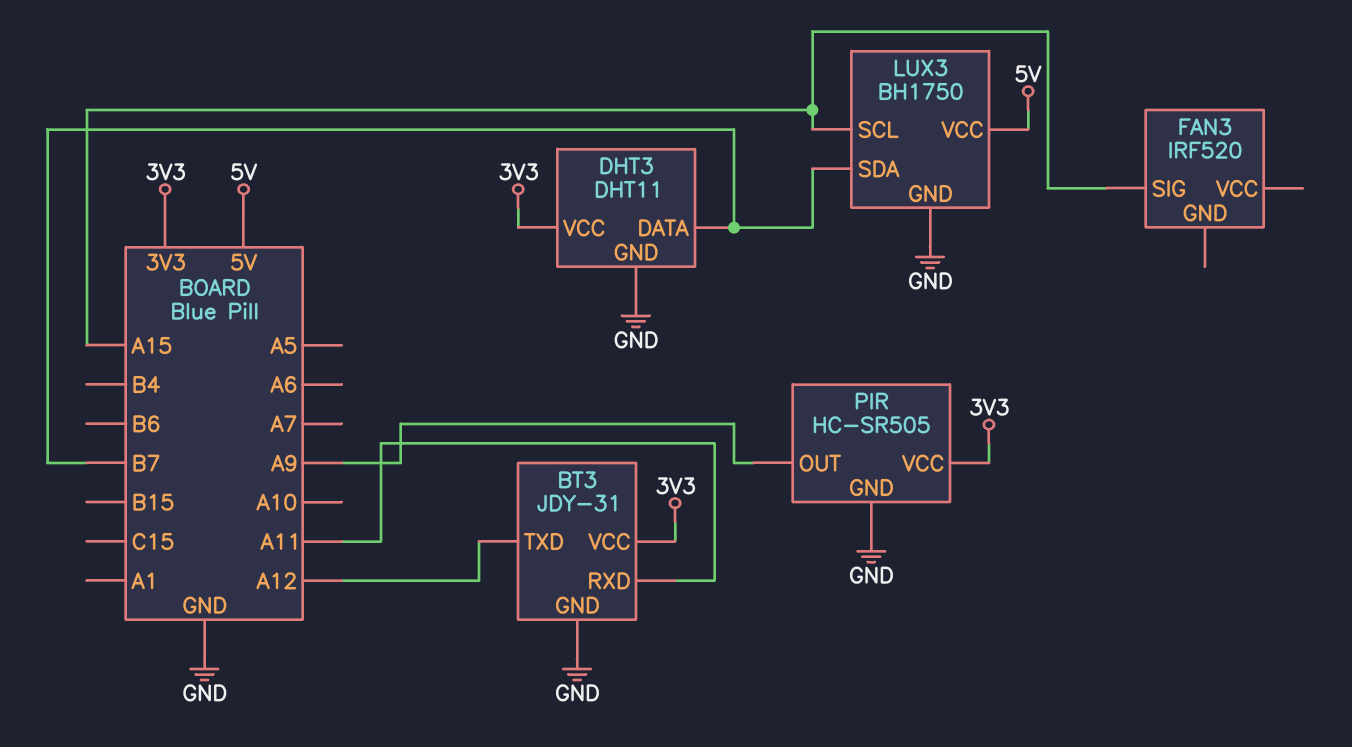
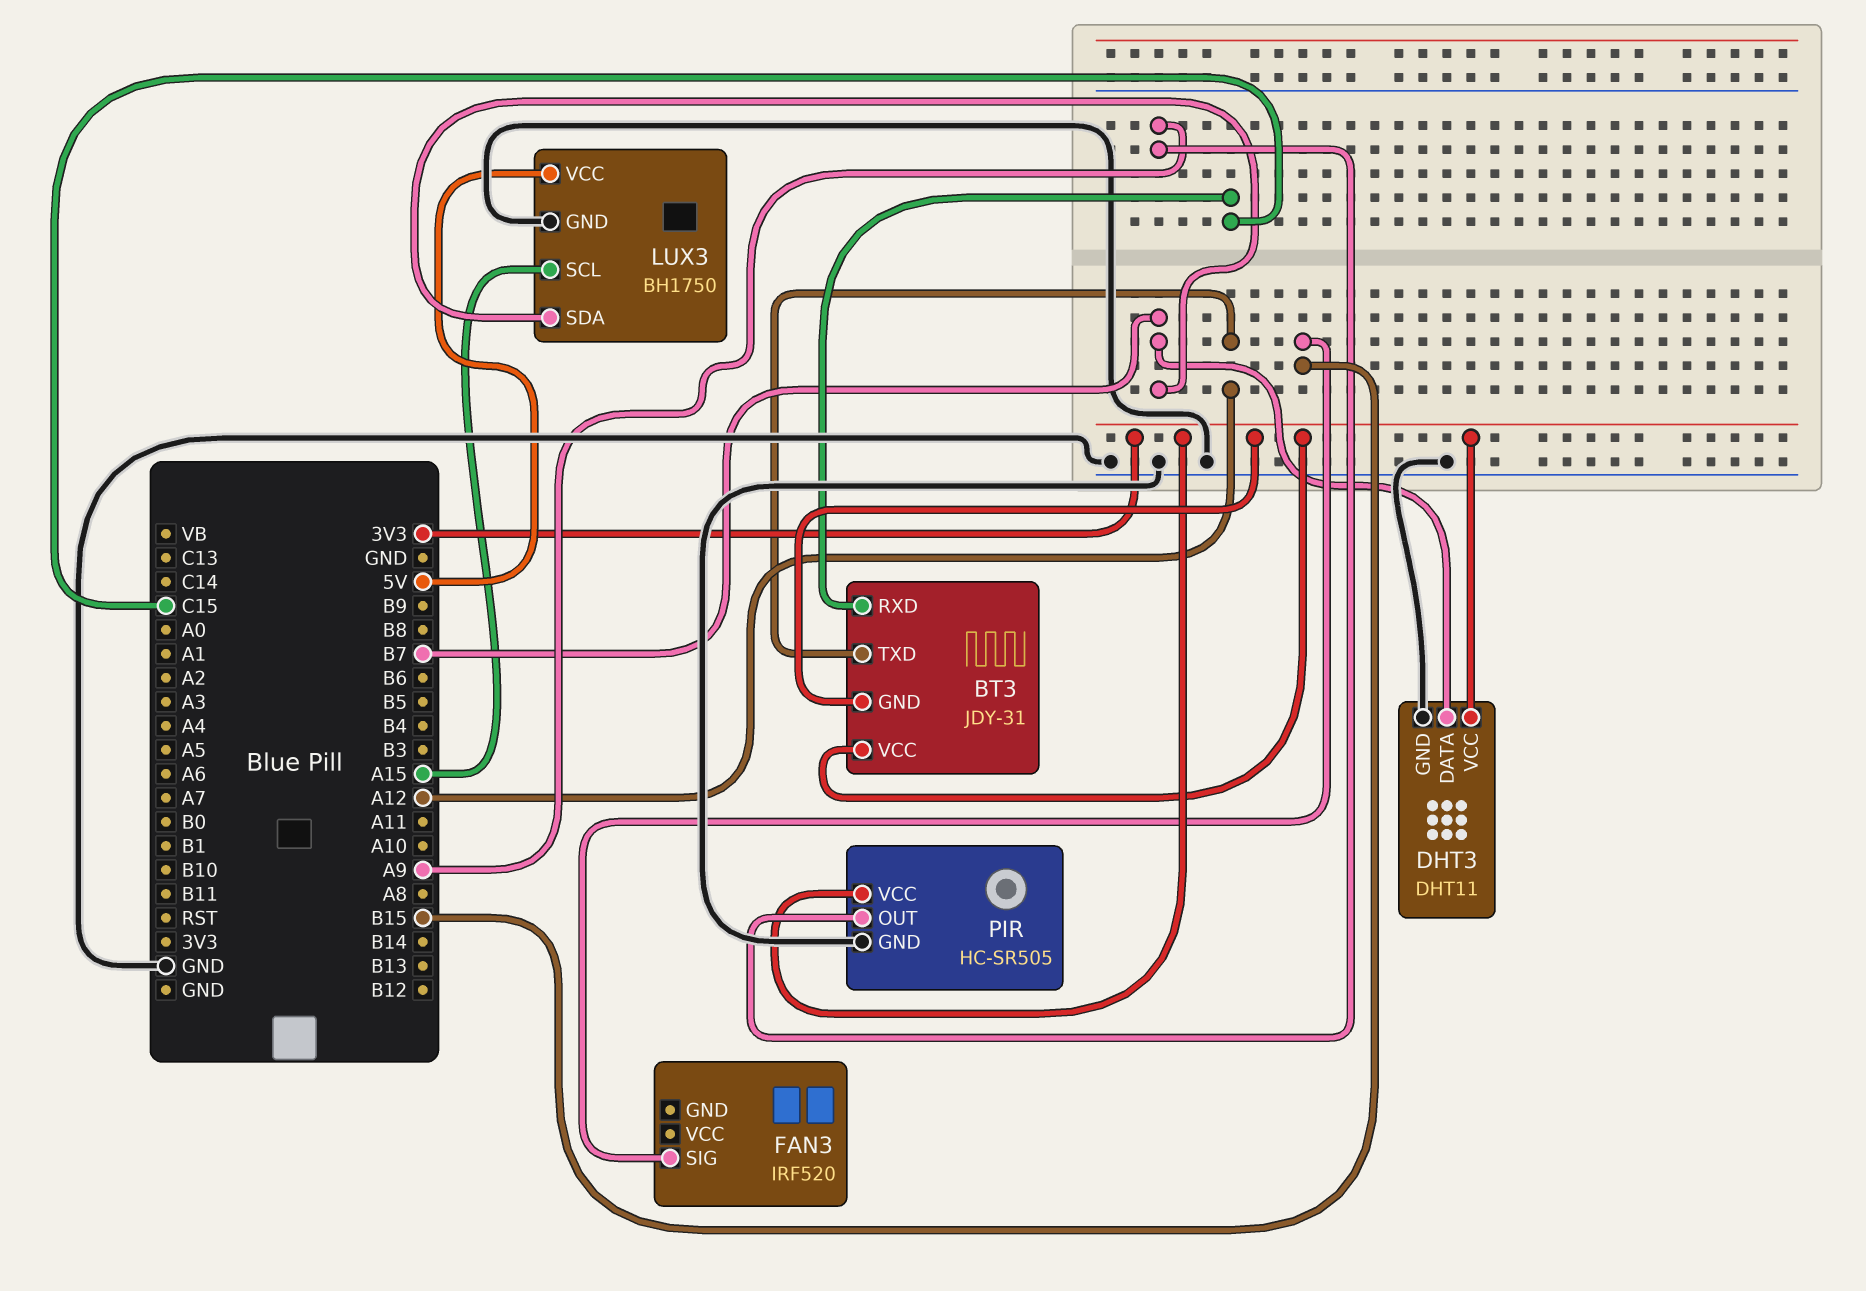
BT3 pin GND: GND -> 3V3
BT3 pin RXD: A11 -> C15
FAN3 pin SIG: A15 -> B15

